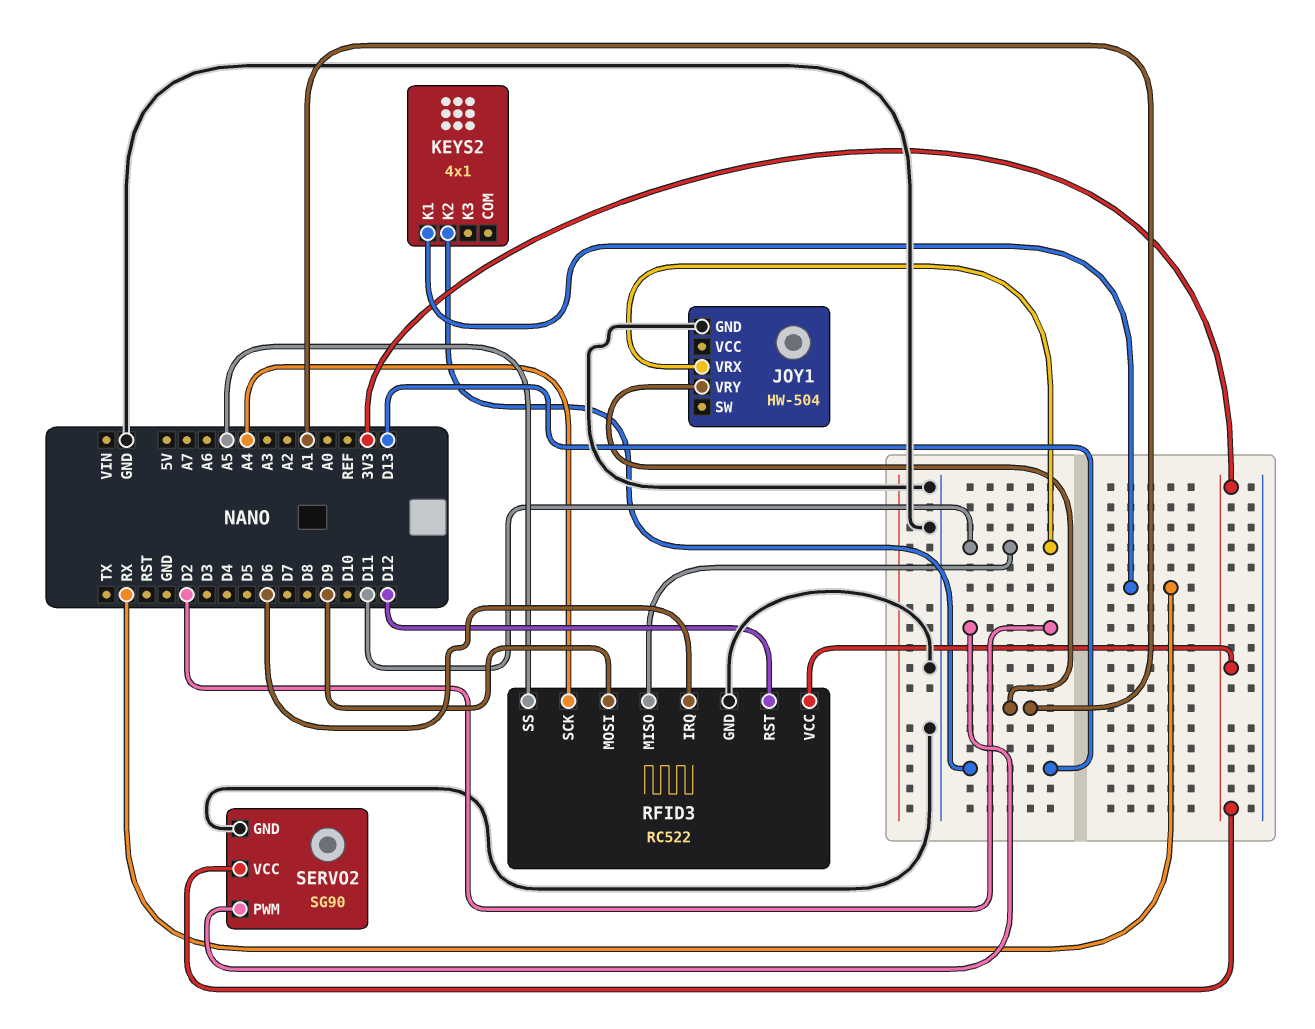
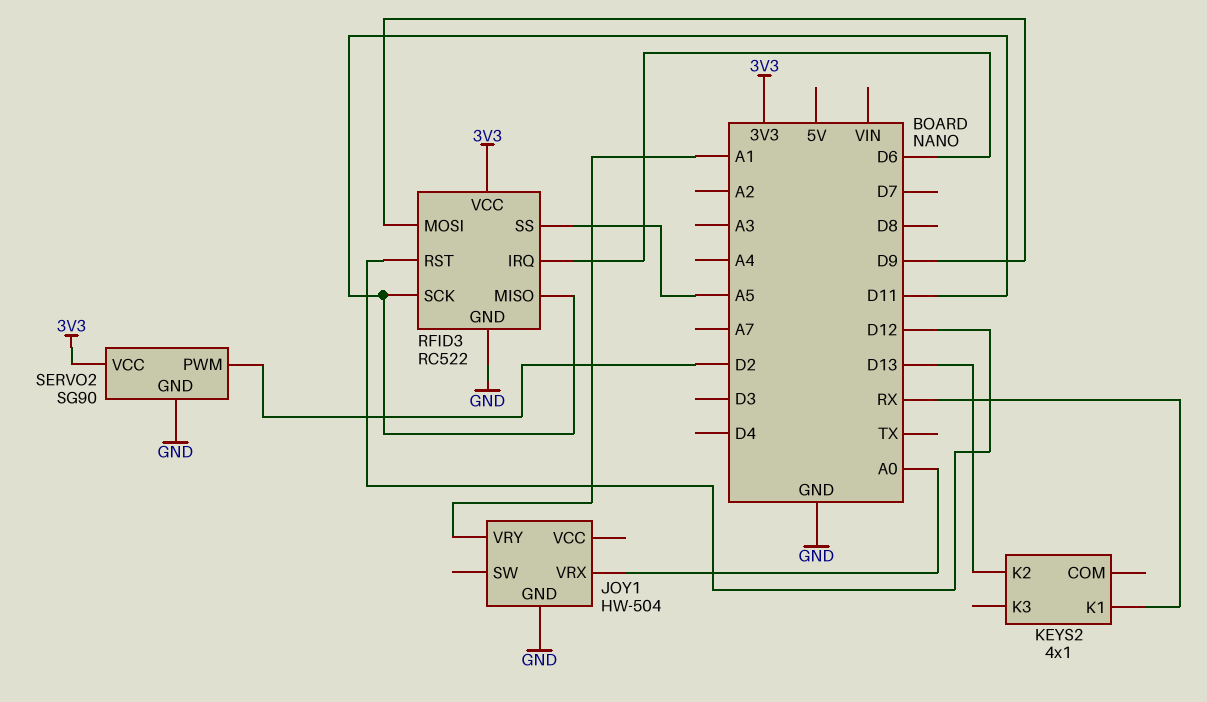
JOY1 pin VRX: D11 -> A0
RFID3 pin SCK: A4 -> D11

